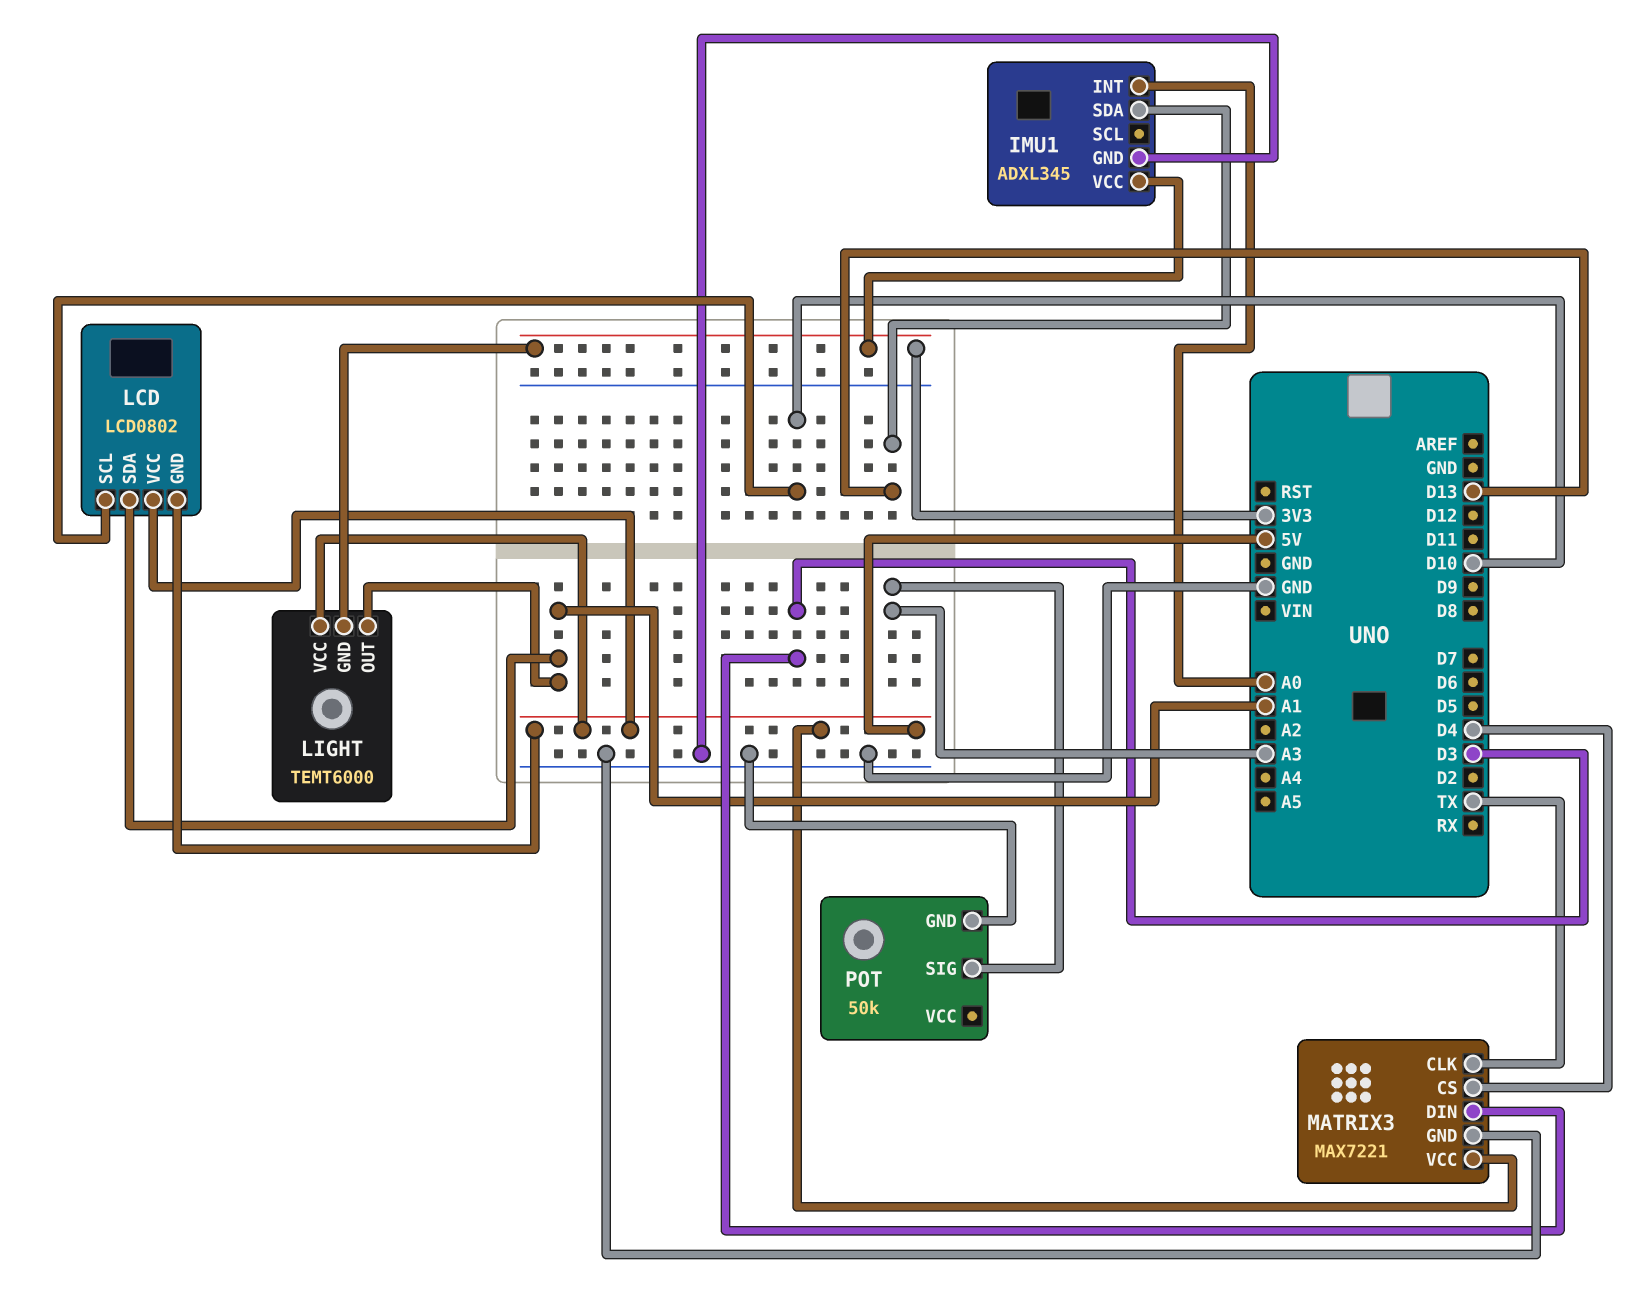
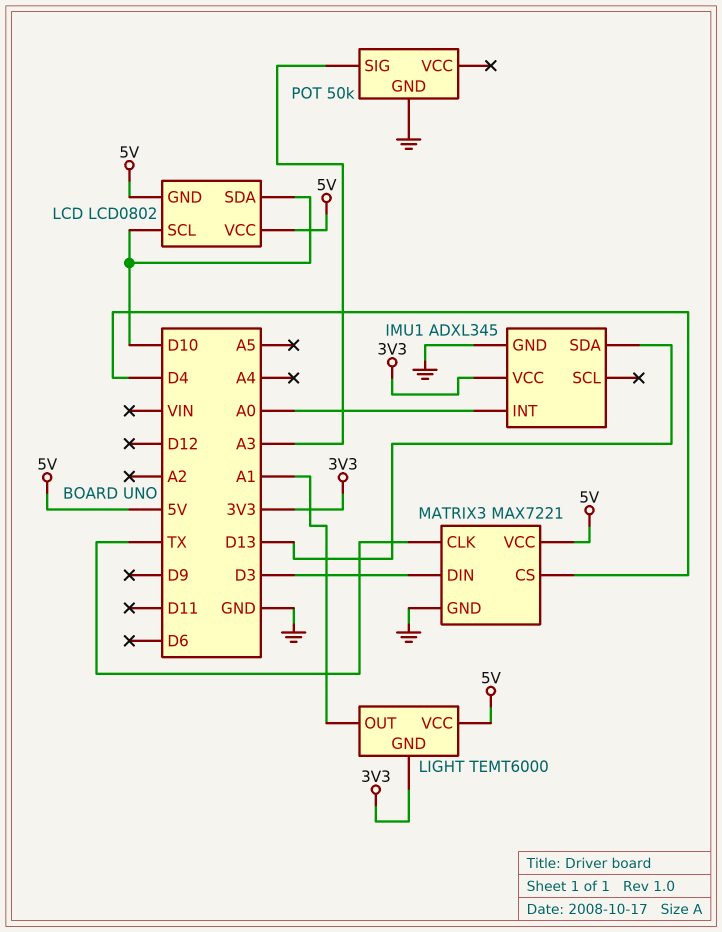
LCD pin SDA: A1 -> D10

